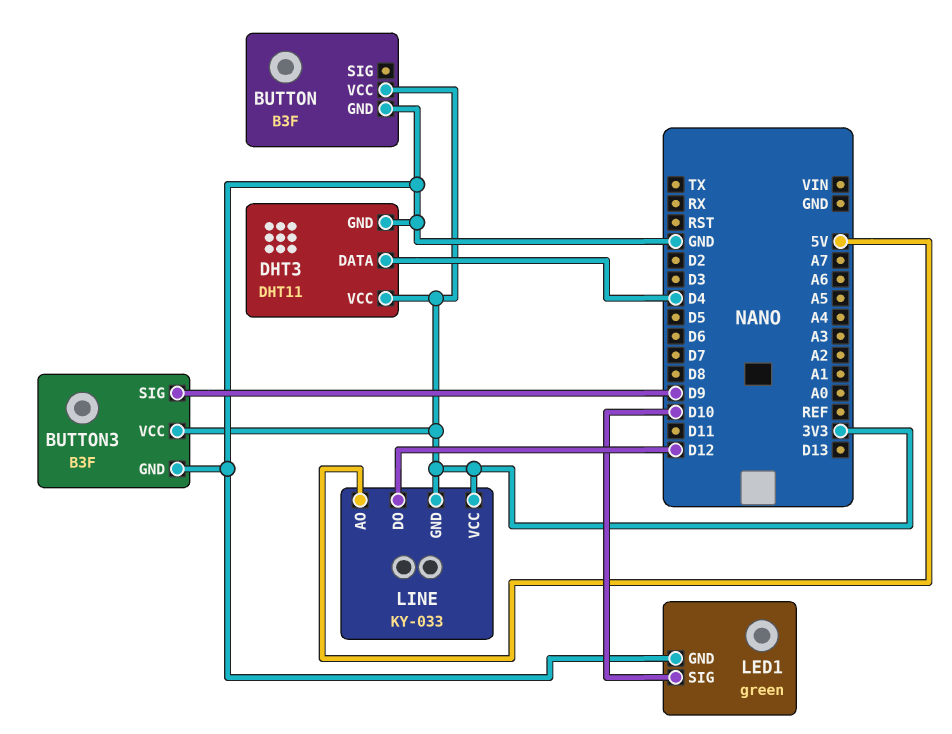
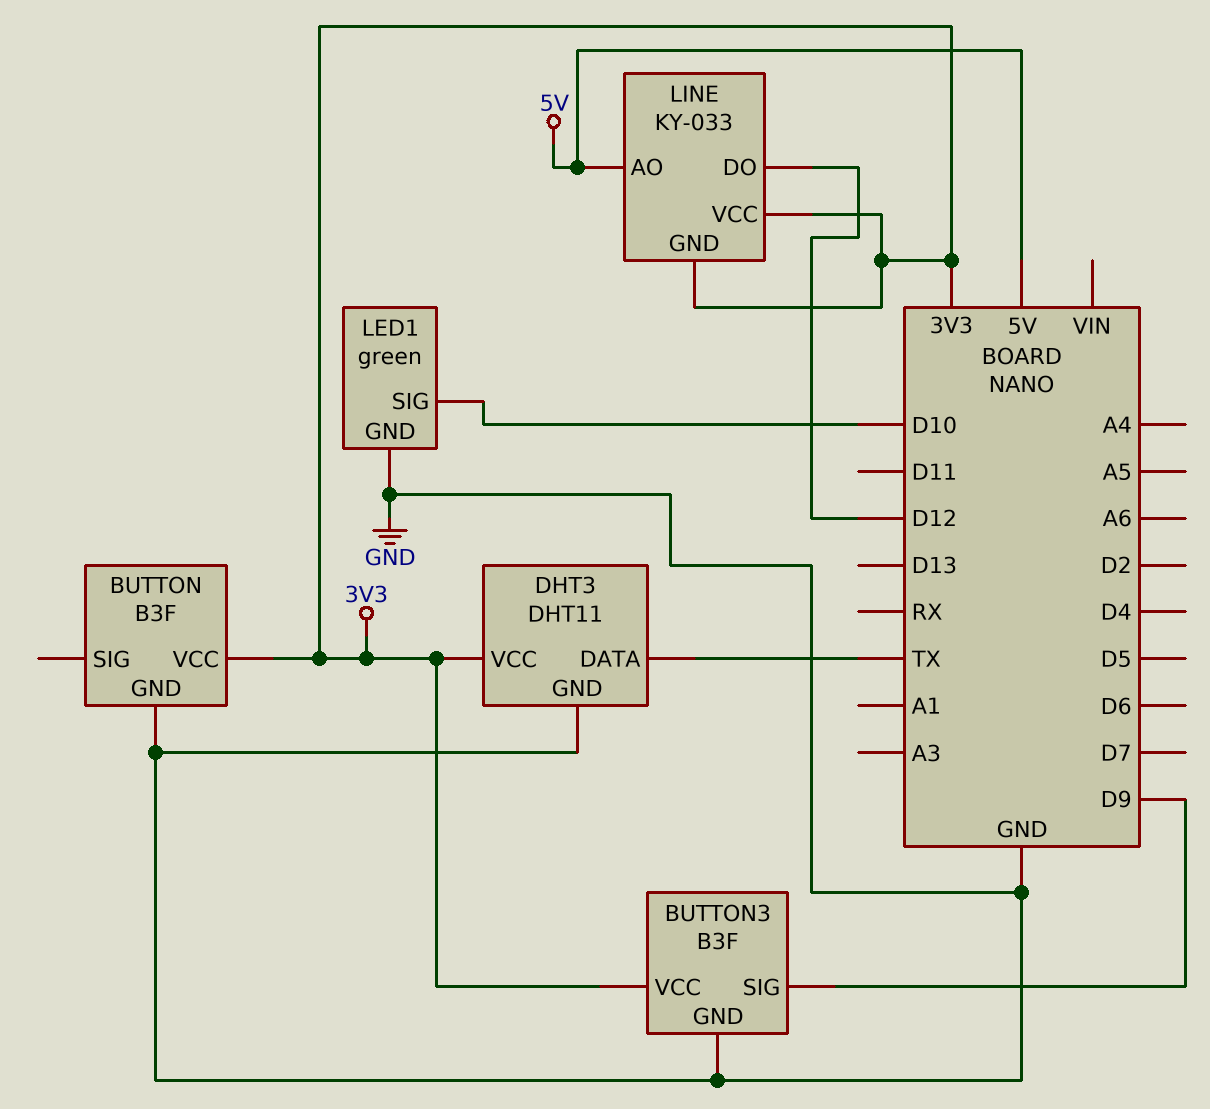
DHT3 pin DATA: D4 -> TX

